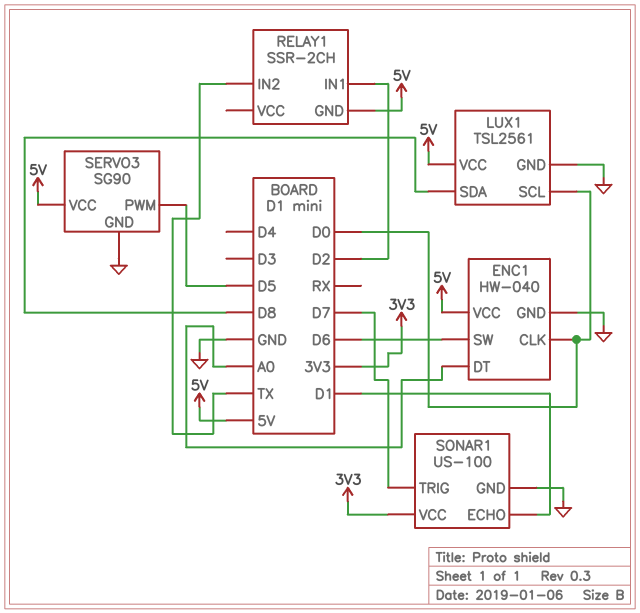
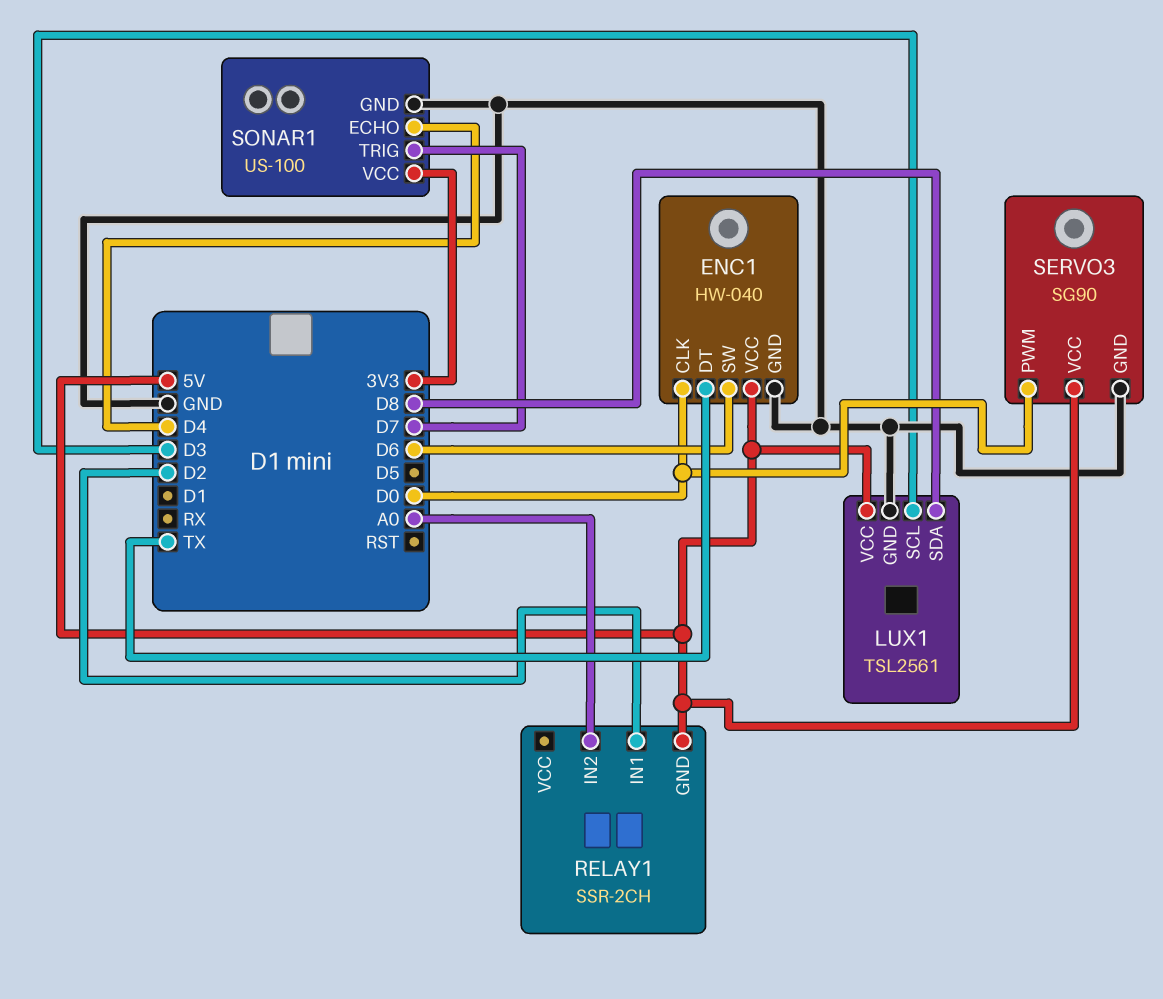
ENC1 pin DT: A0 -> TX
LUX1 pin SCL: D0 -> D3
RELAY1 pin IN2: TX -> A0
SERVO3 pin PWM: D5 -> D0
SONAR1 pin ECHO: D1 -> D4

